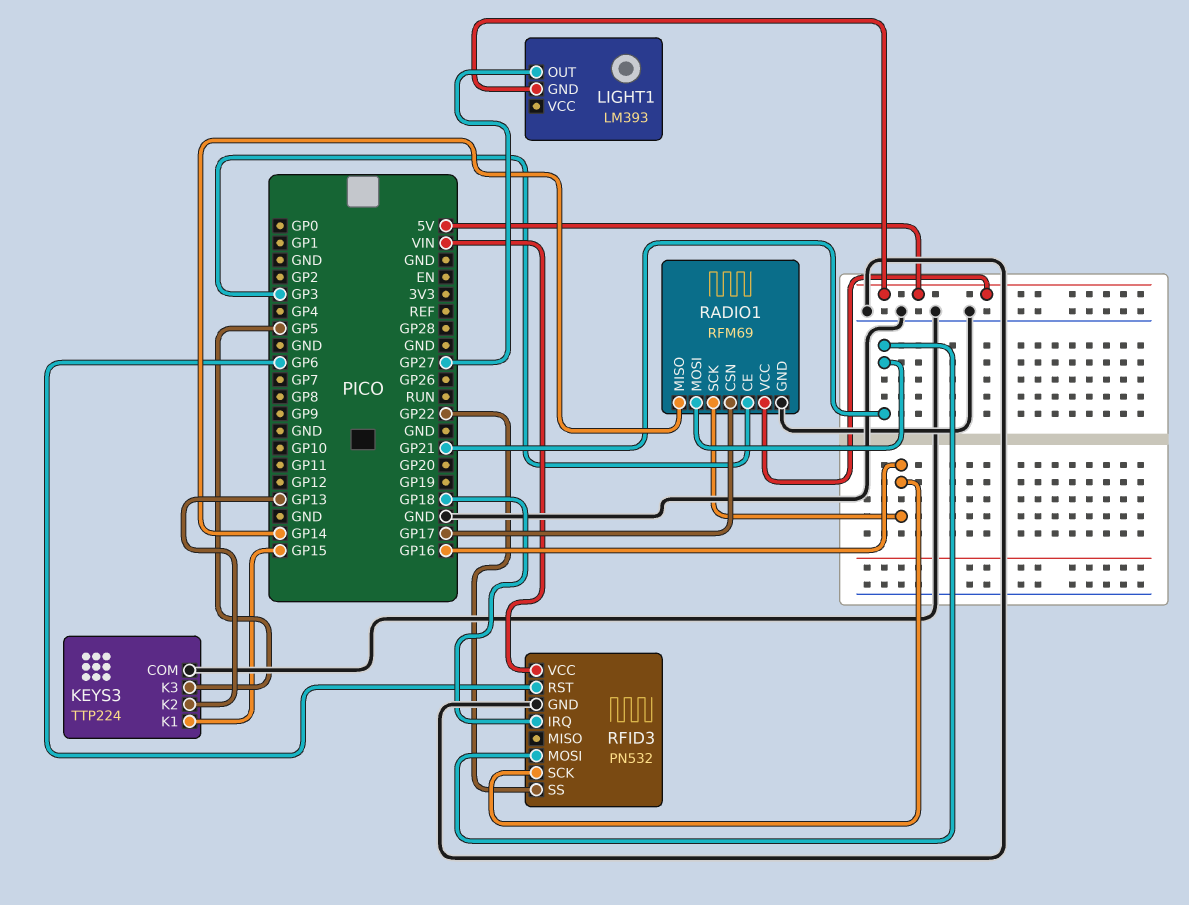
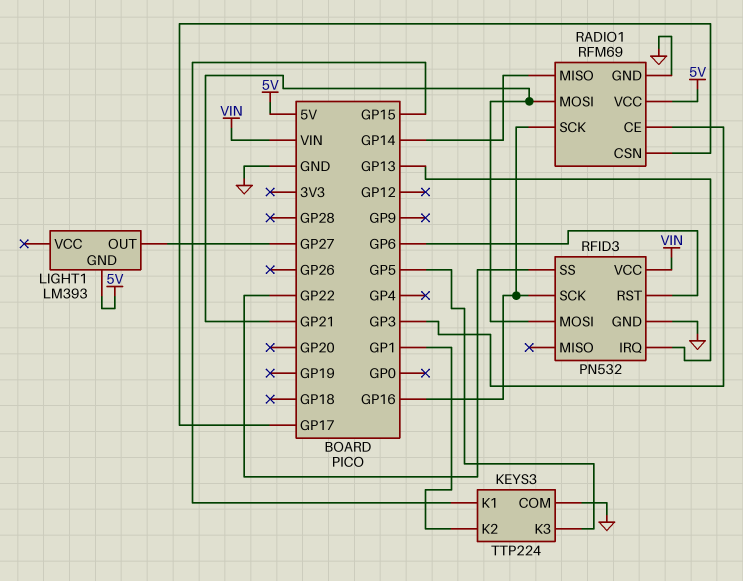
KEYS3 pin K2: GP13 -> GP1
RFID3 pin IRQ: GP18 -> GP13

